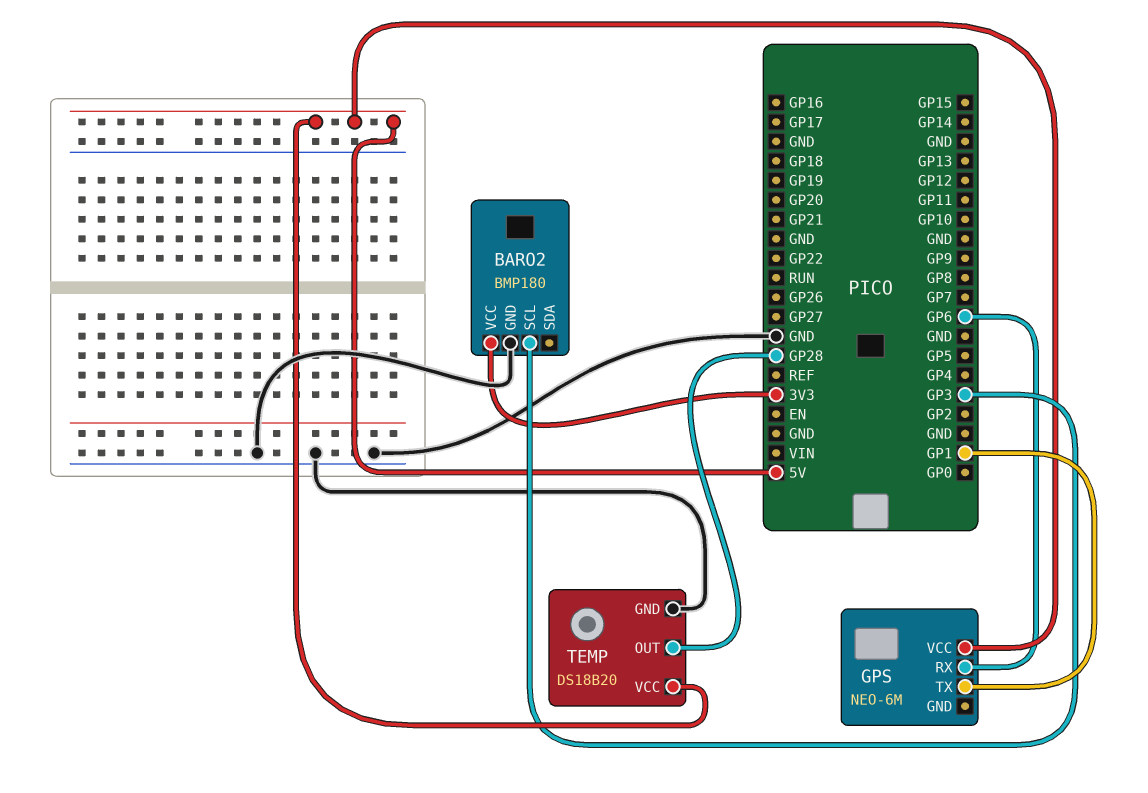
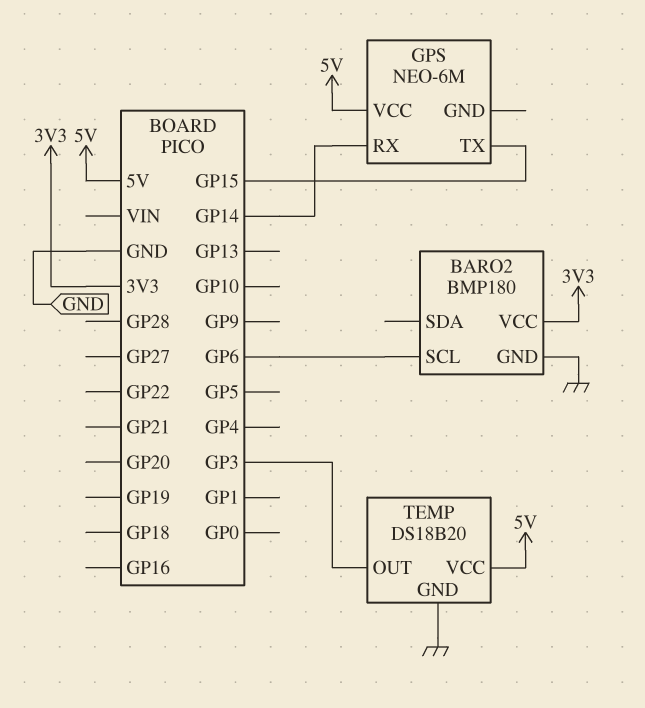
BARO2 pin SCL: GP3 -> GP6
GPS pin RX: GP6 -> GP14
GPS pin TX: GP1 -> GP15
TEMP pin OUT: GP28 -> GP3

